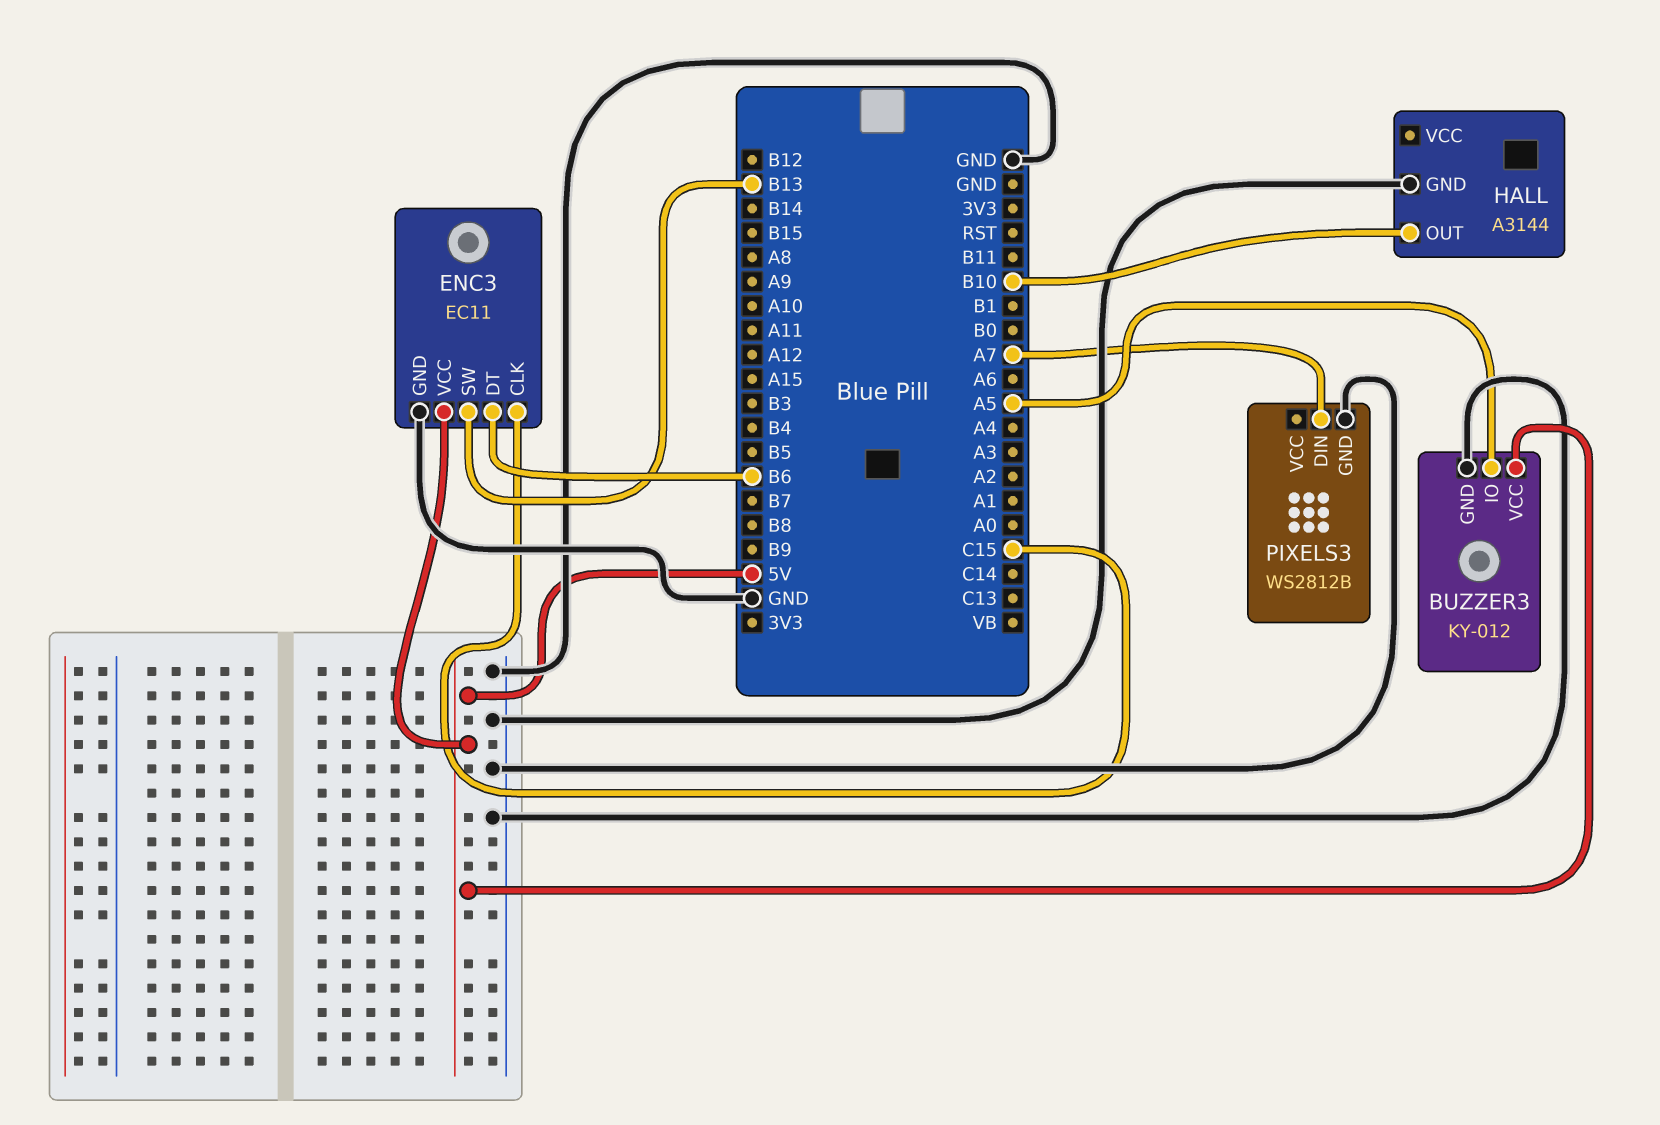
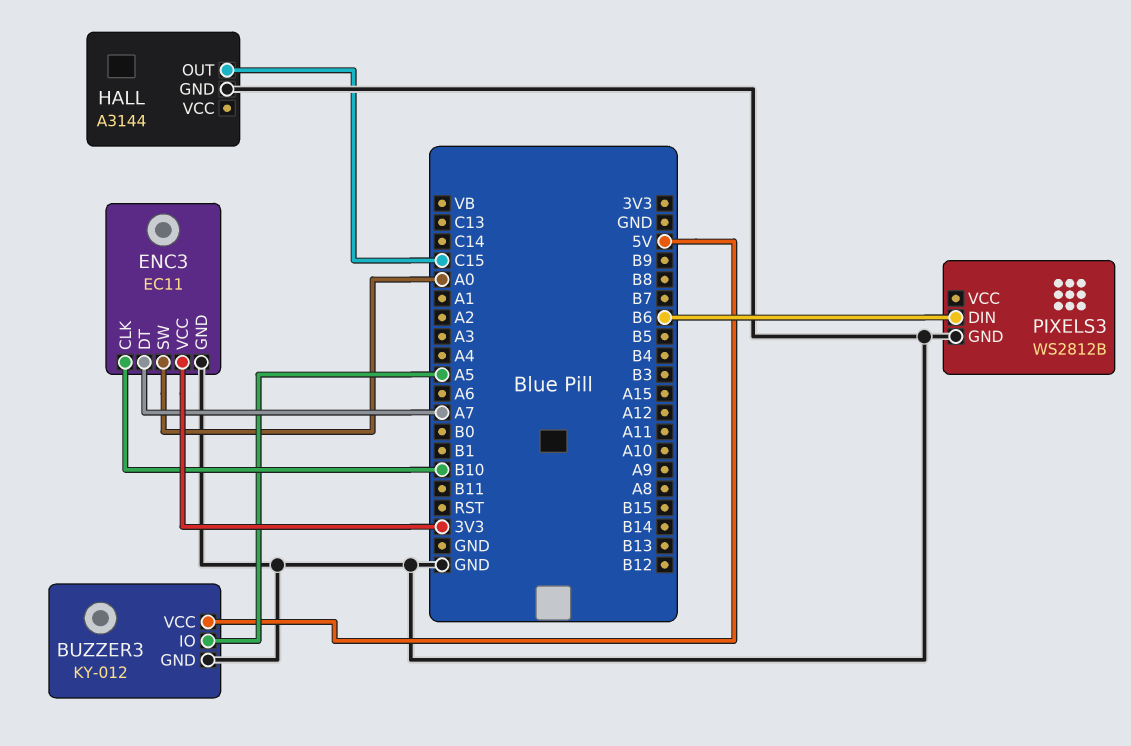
ENC3 pin CLK: C15 -> B10
ENC3 pin DT: B6 -> A7
ENC3 pin SW: B13 -> A0
ENC3 pin VCC: 5V -> 3V3
HALL pin OUT: B10 -> C15
PIXELS3 pin DIN: A7 -> B6

